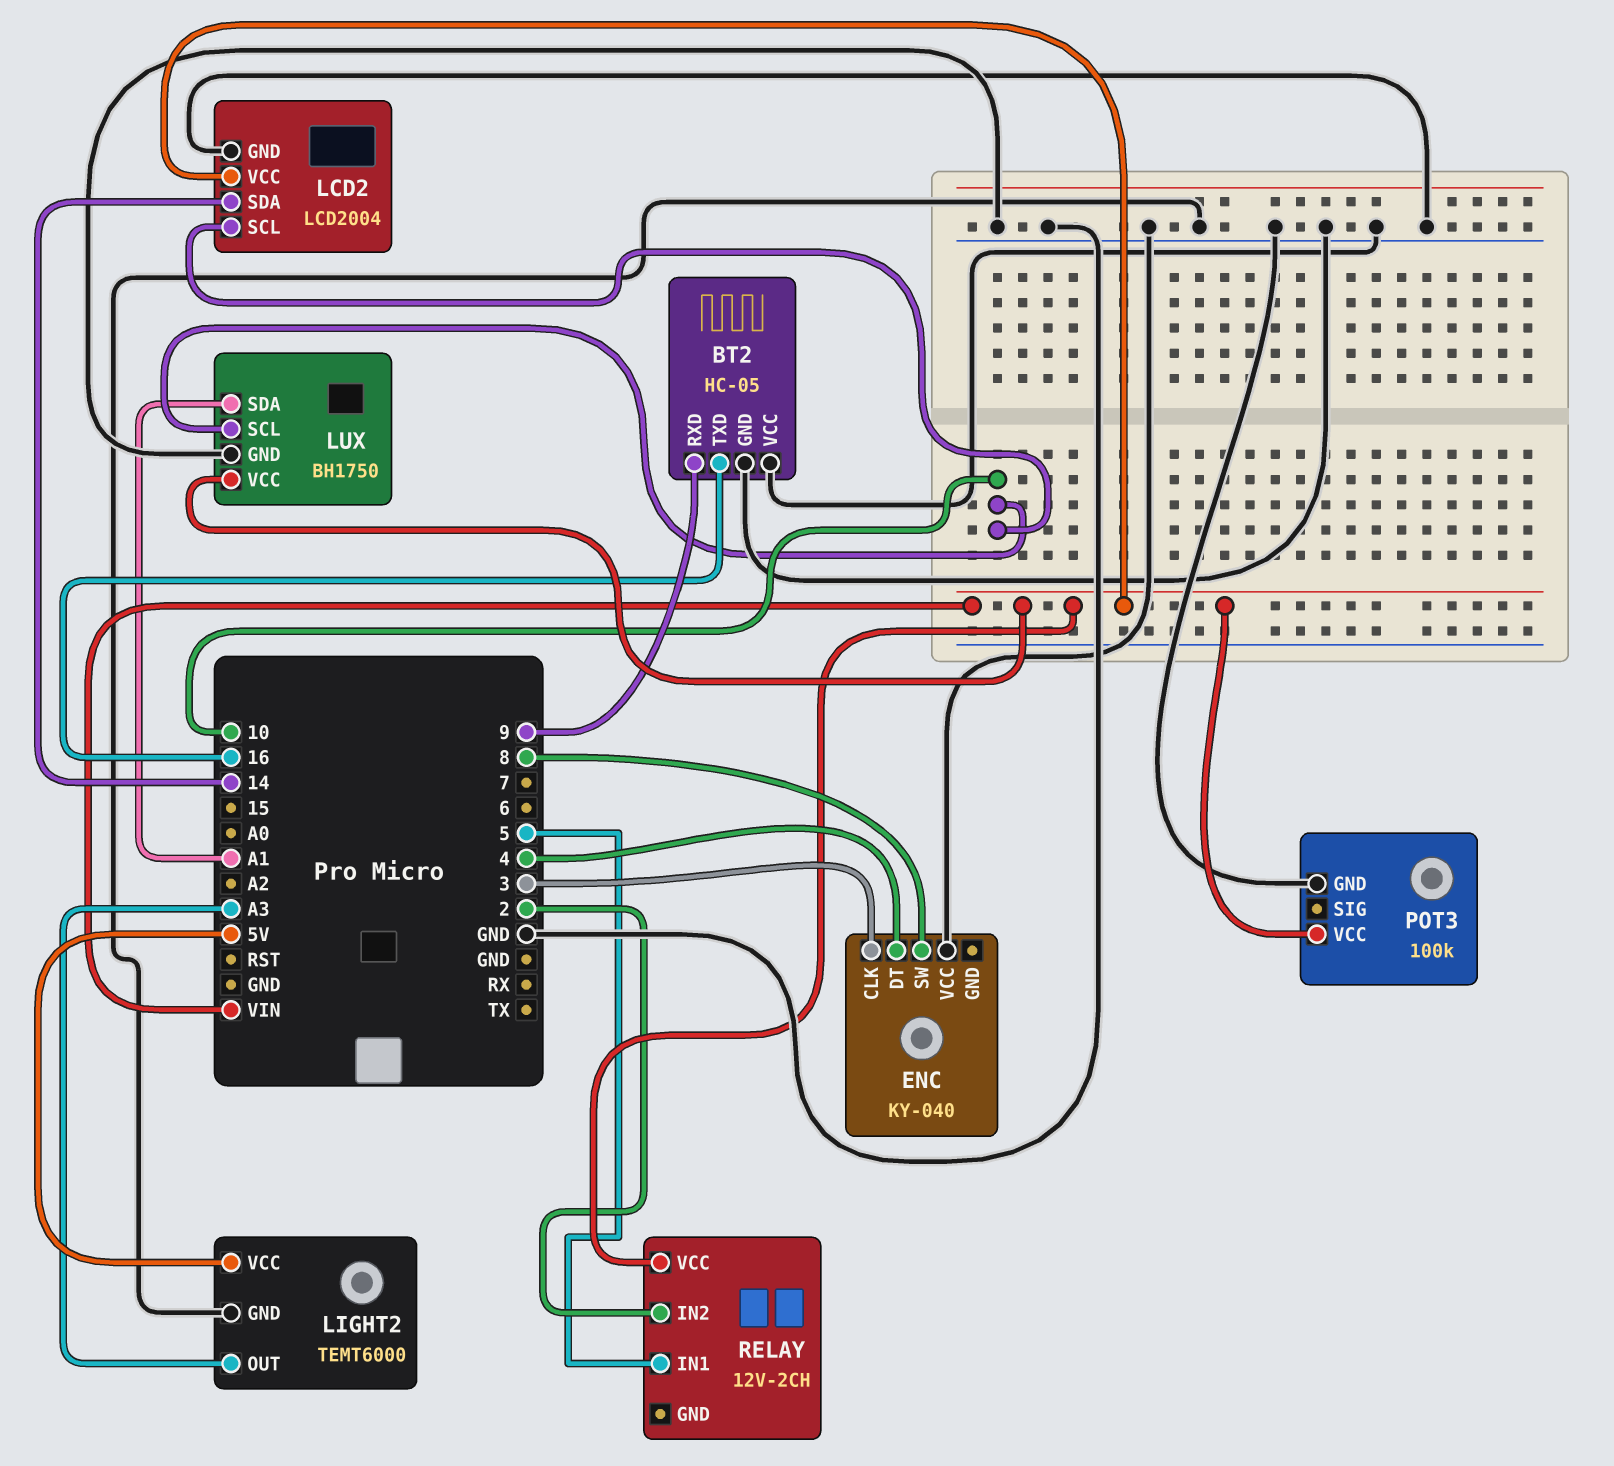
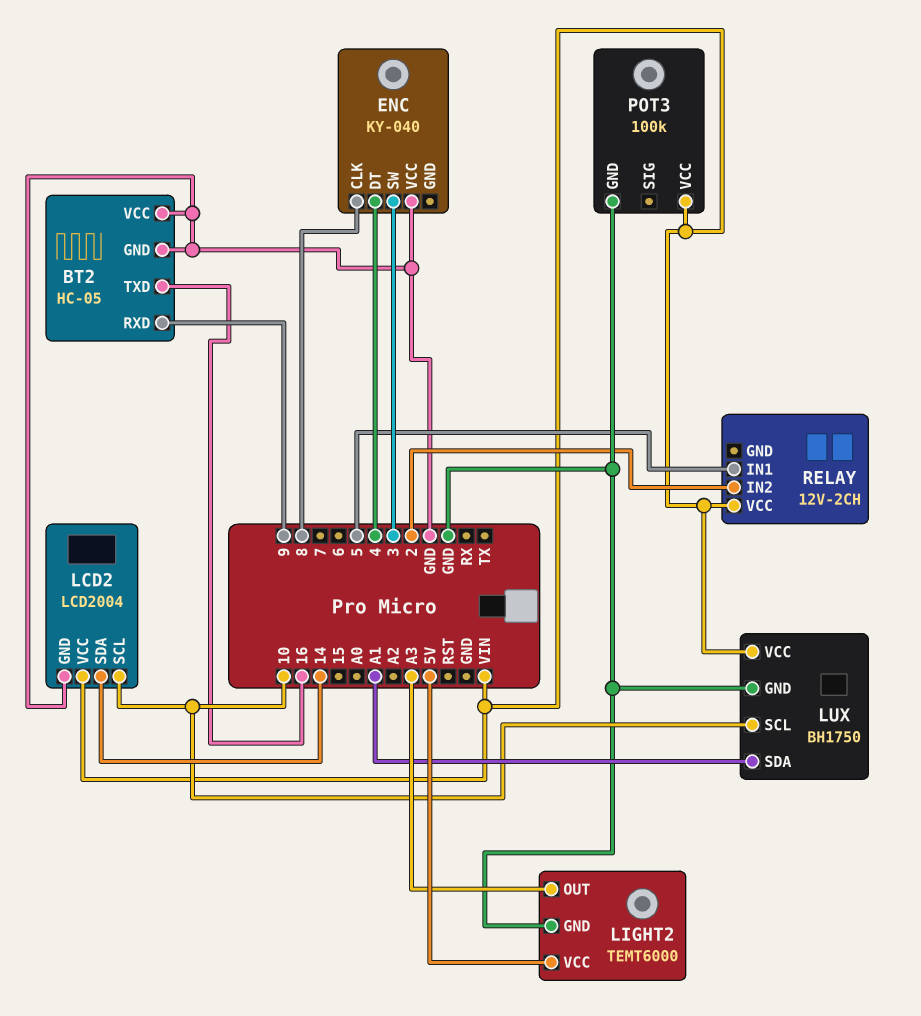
ENC pin CLK: 3 -> 8
ENC pin SW: 8 -> 3

